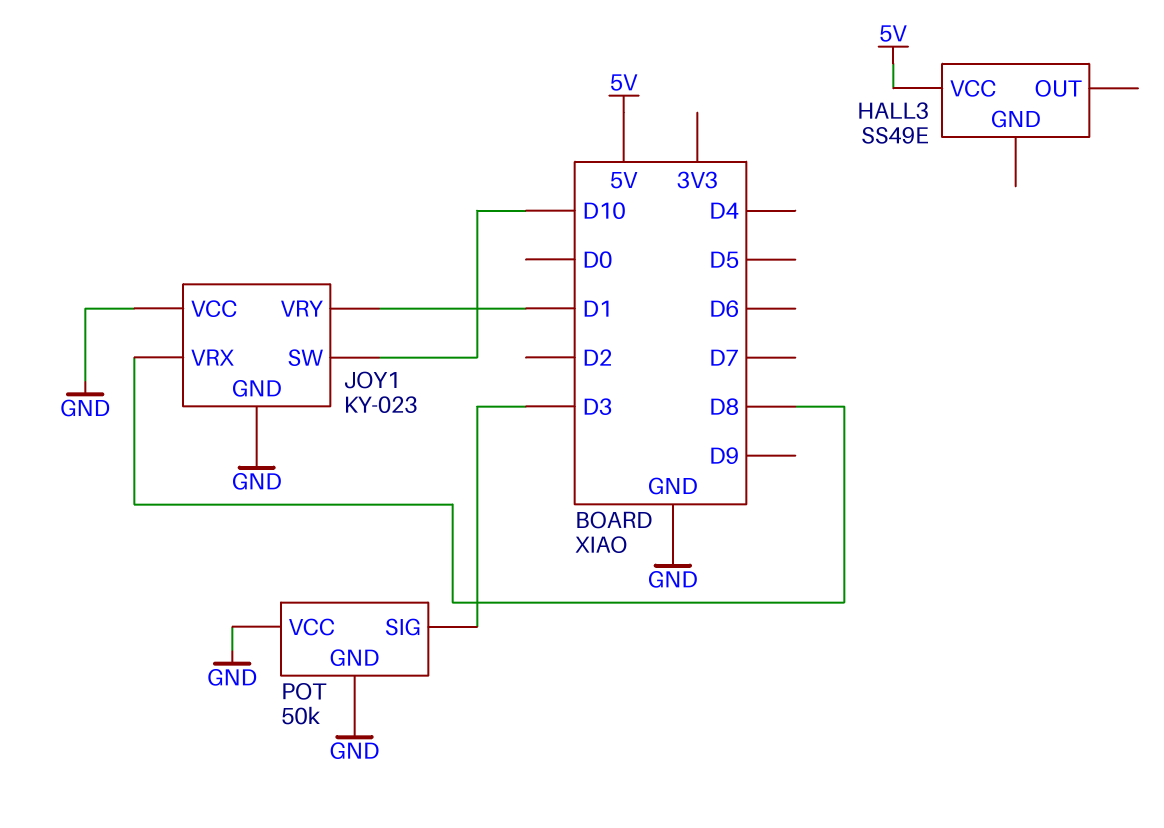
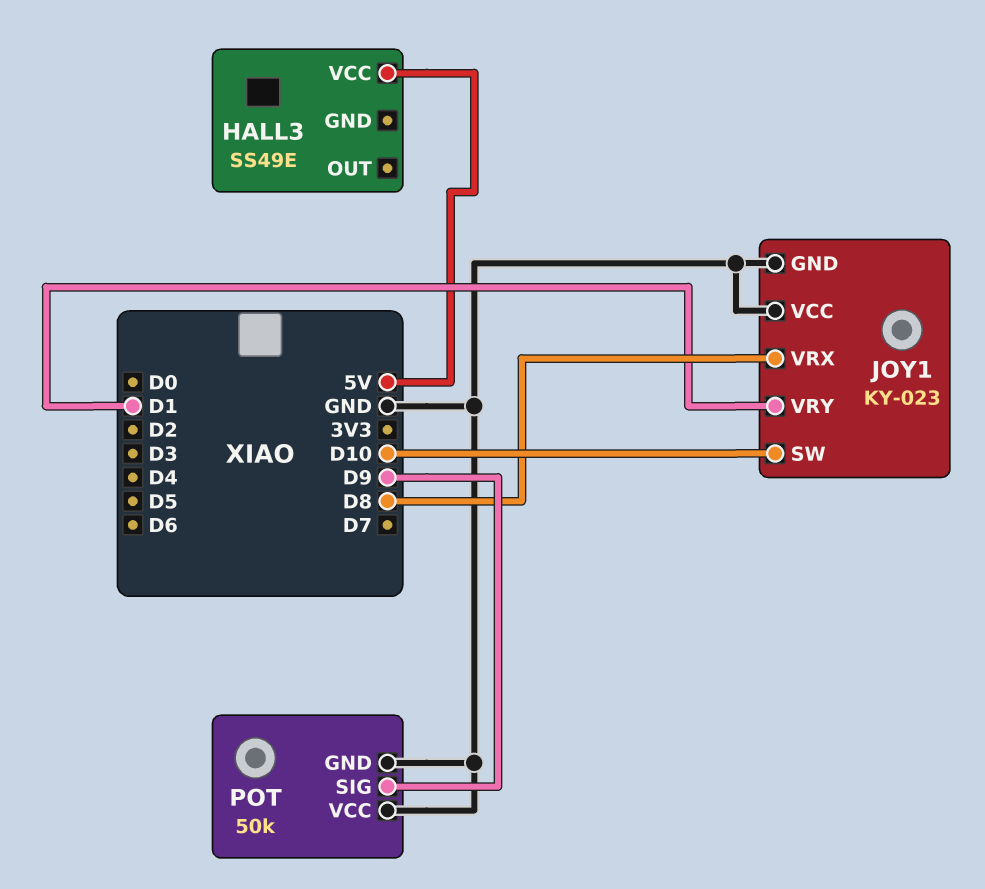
POT pin SIG: D3 -> D9

